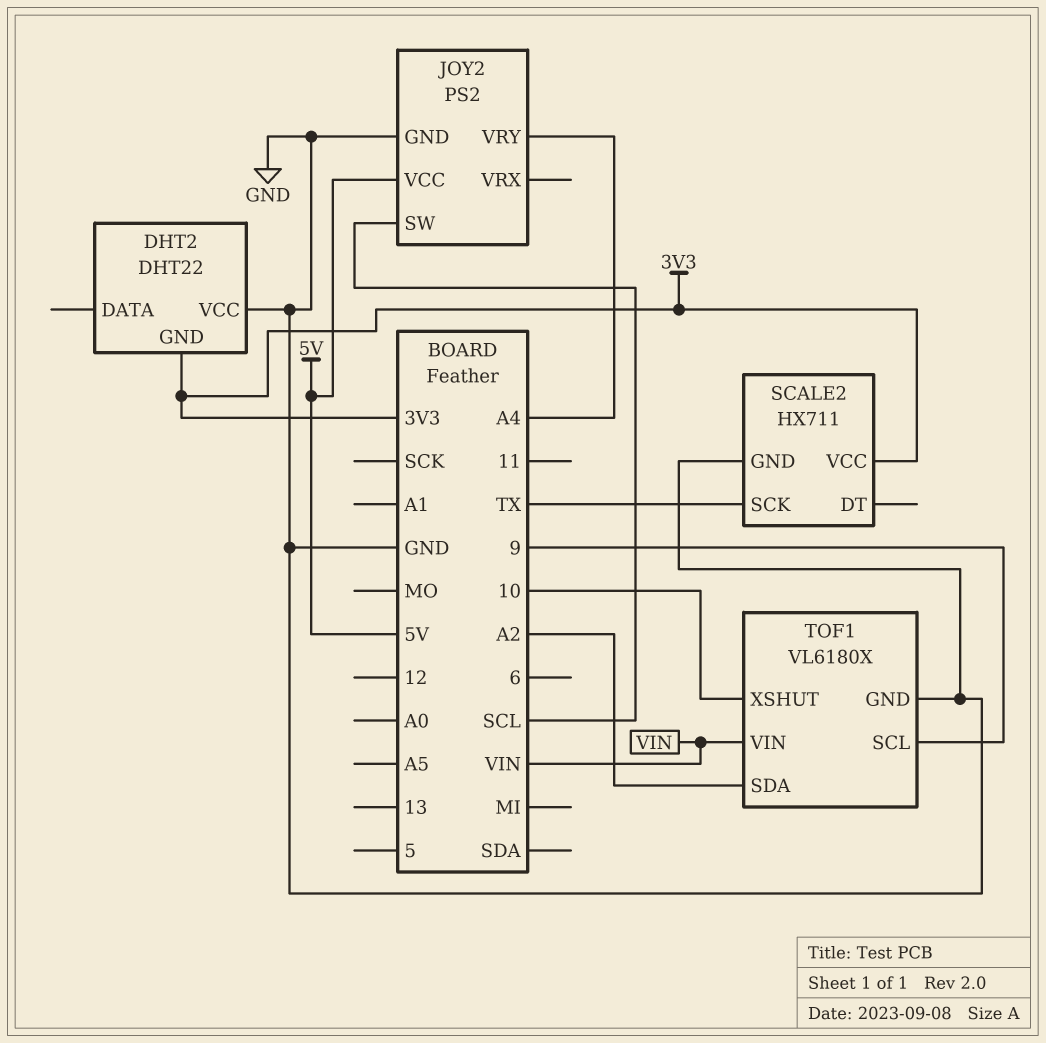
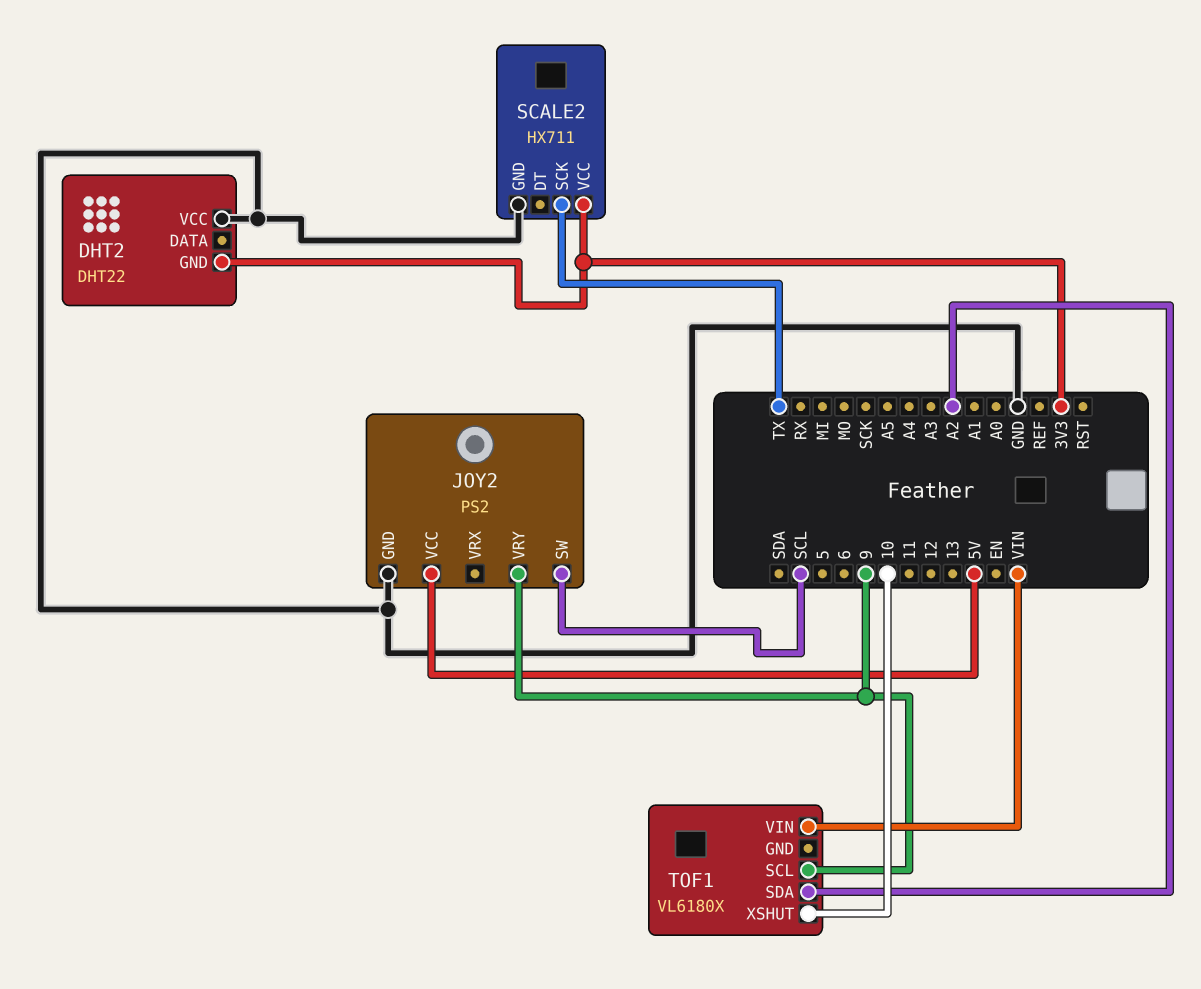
JOY2 pin VRY: A4 -> 9
TOF1 pin GND: GND -> none

